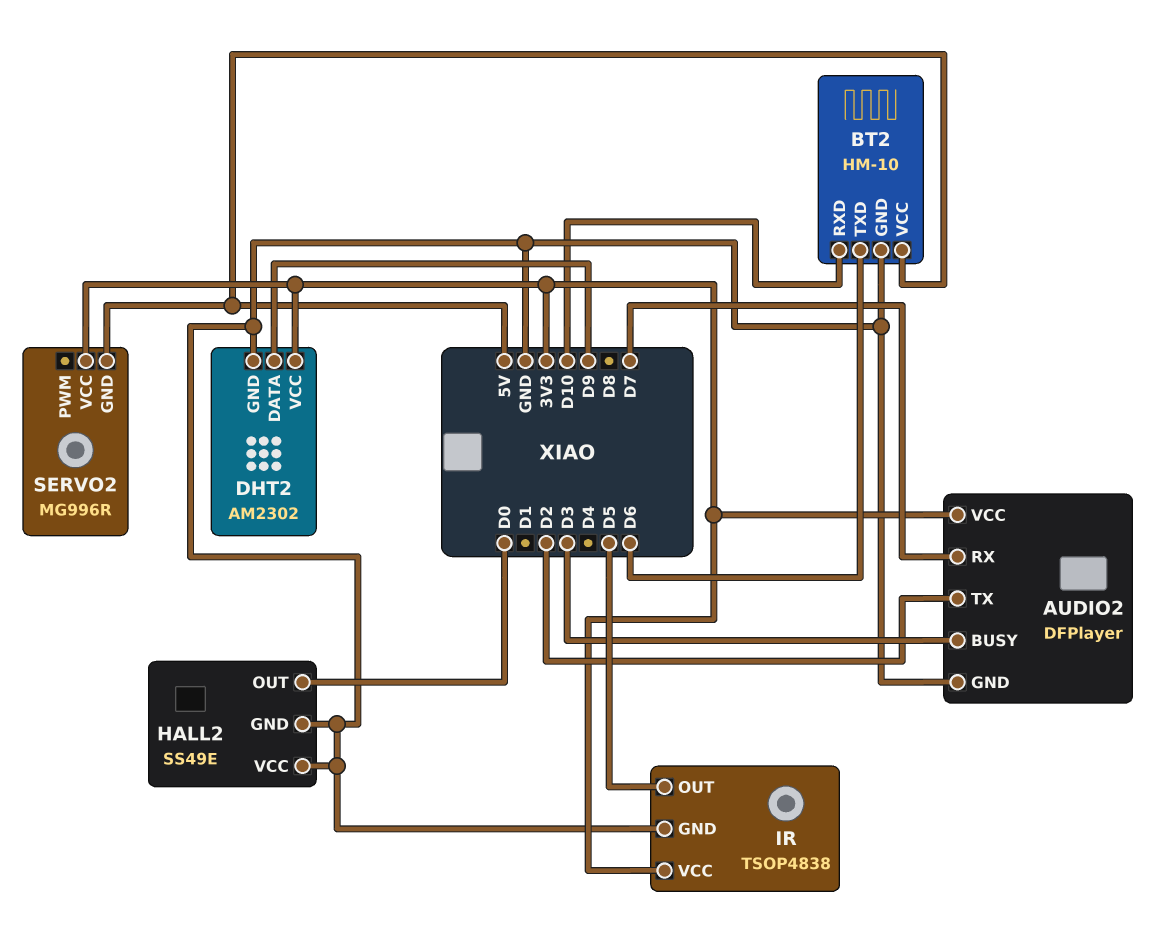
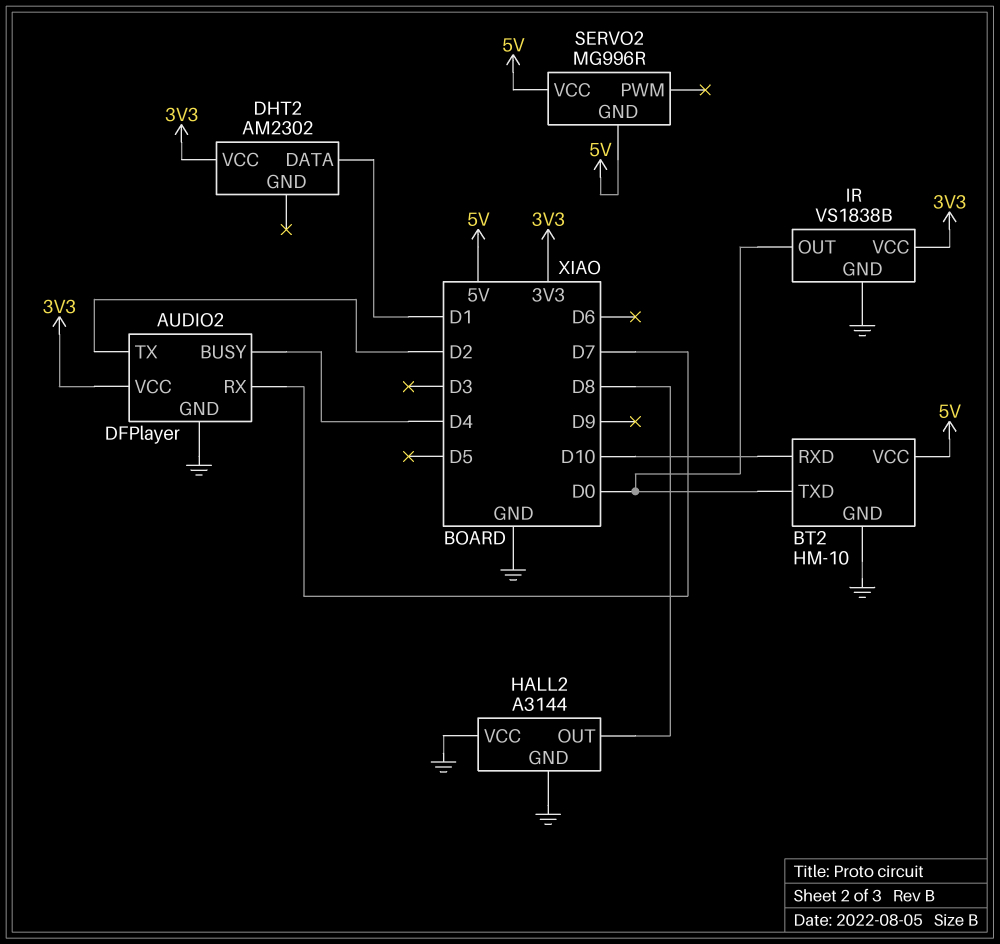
AUDIO2 pin BUSY: D3 -> D4
BT2 pin TXD: D6 -> D0
DHT2 pin DATA: D9 -> D1
DHT2 pin GND: GND -> none
HALL2: SS49E -> A3144
HALL2 pin OUT: D0 -> D8
IR: TSOP4838 -> VS1838B
IR pin OUT: D5 -> D0
SERVO2 pin VCC: 3V3 -> 5V

